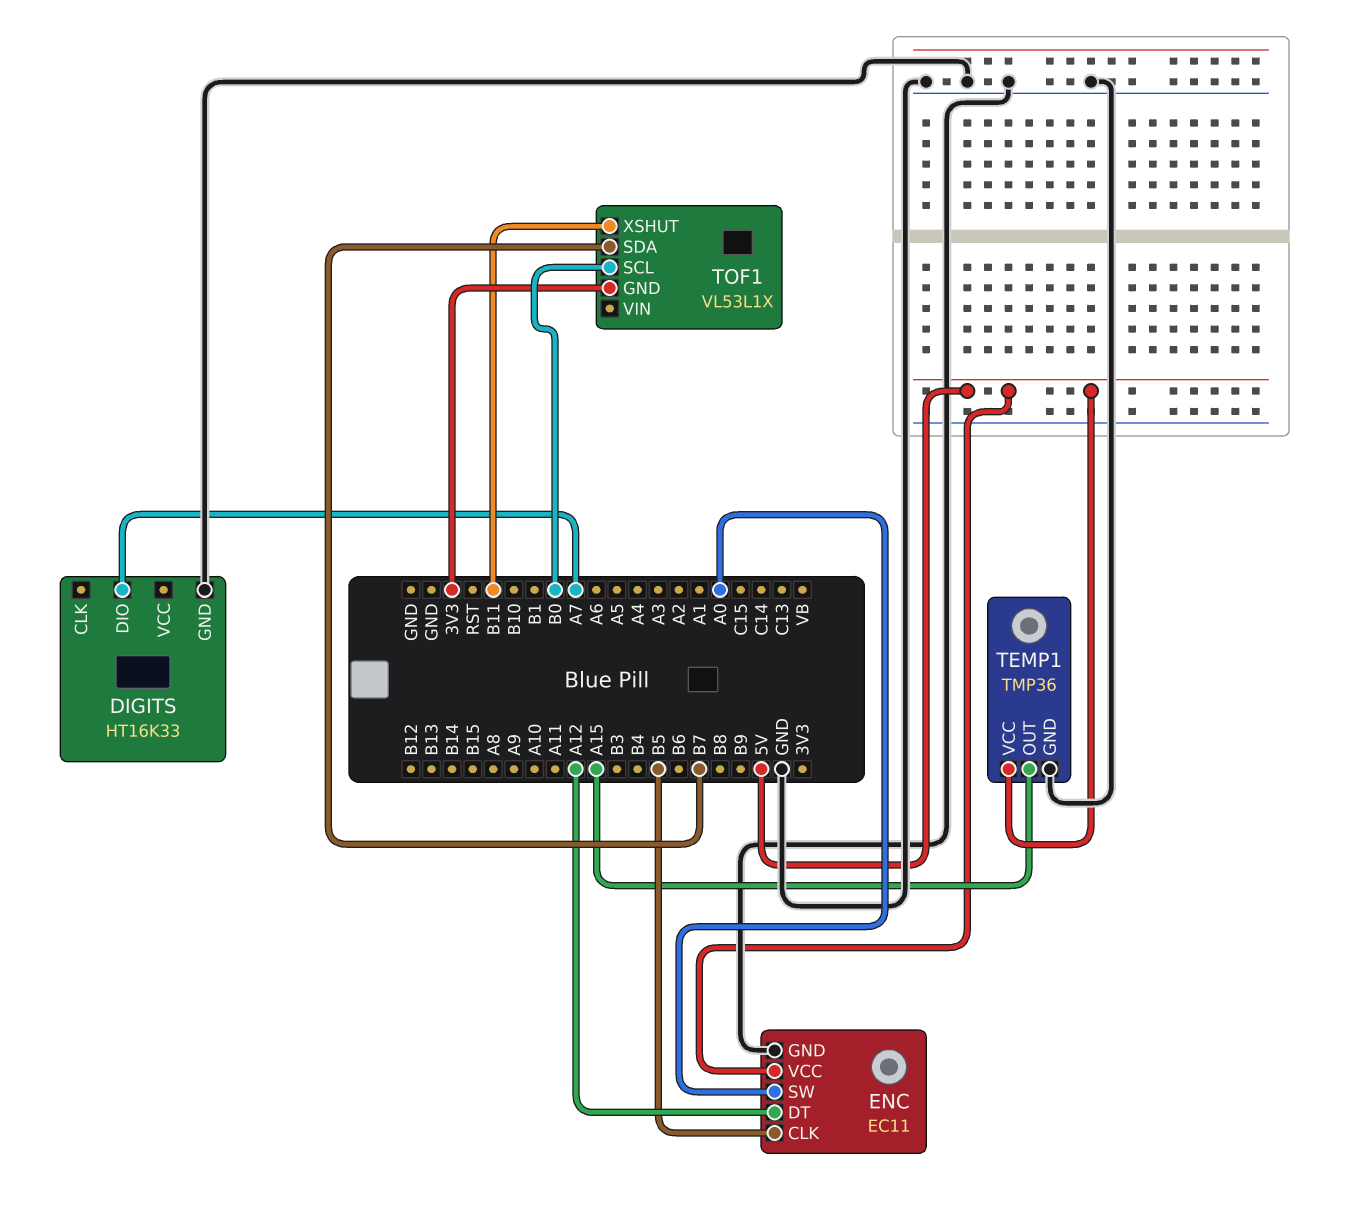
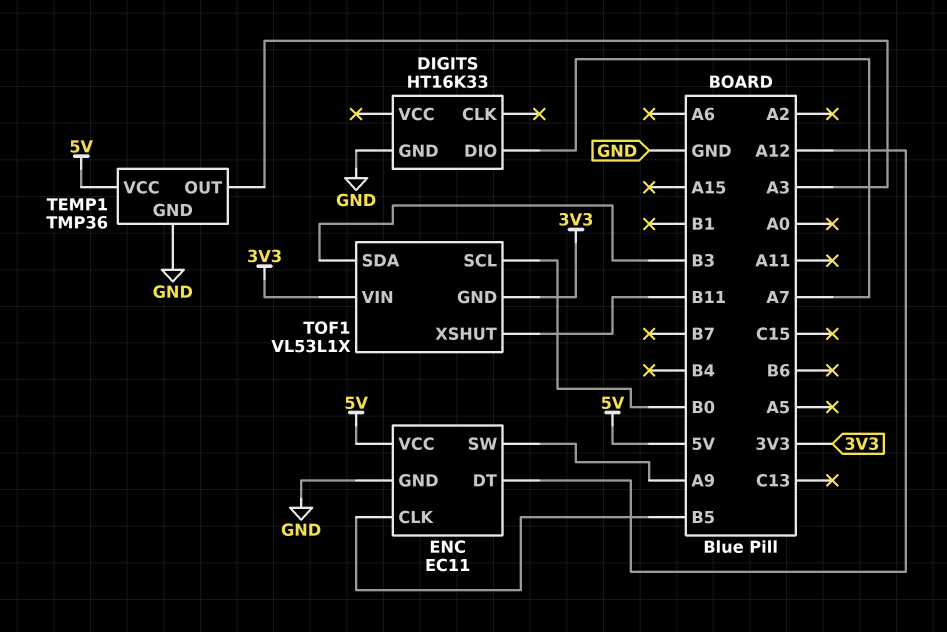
ENC pin SW: A0 -> A9
TEMP1 pin OUT: A15 -> A3
TOF1 pin SDA: B7 -> B3
TOF1 pin VIN: none -> 3V3

